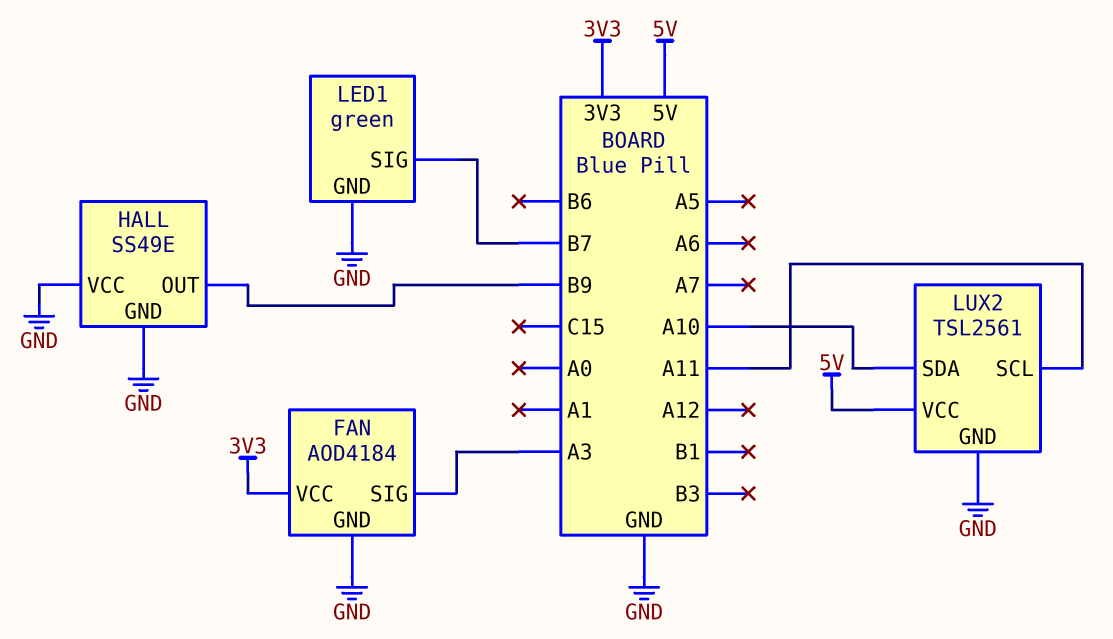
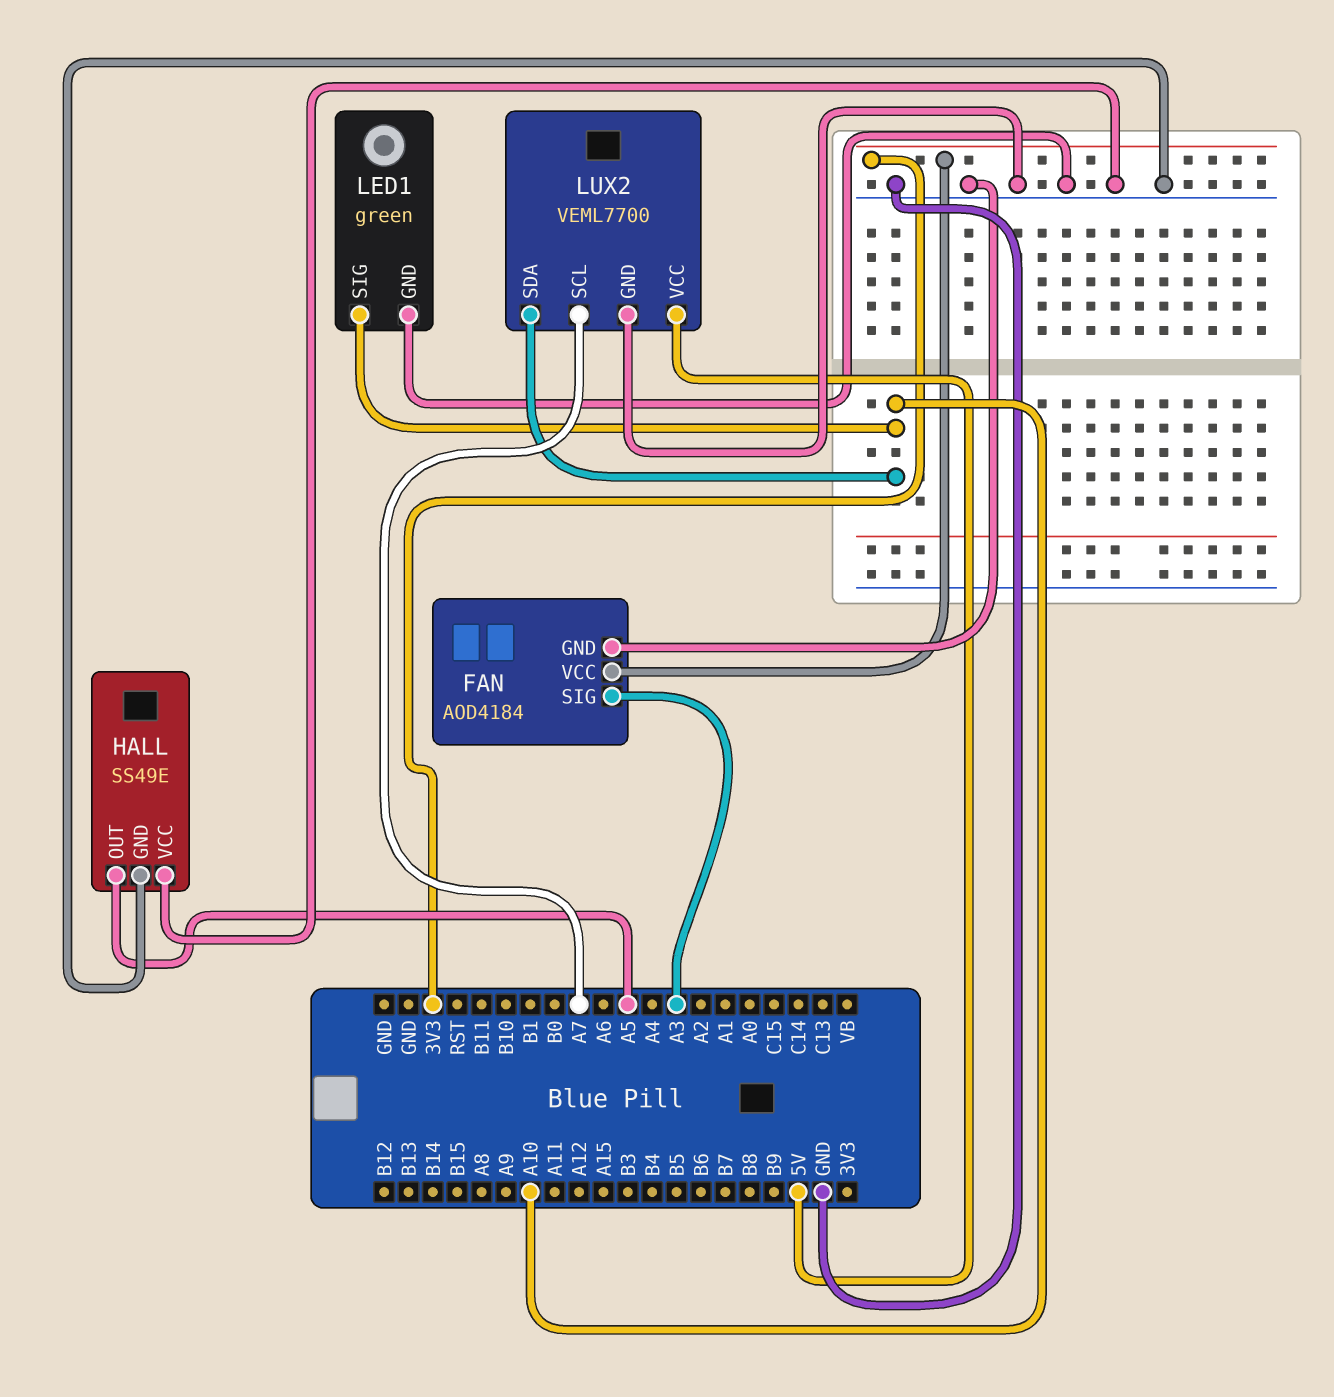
HALL pin OUT: B9 -> A5
LED1 pin SIG: B7 -> A10
LUX2: TSL2561 -> VEML7700
LUX2 pin SCL: A11 -> A7

